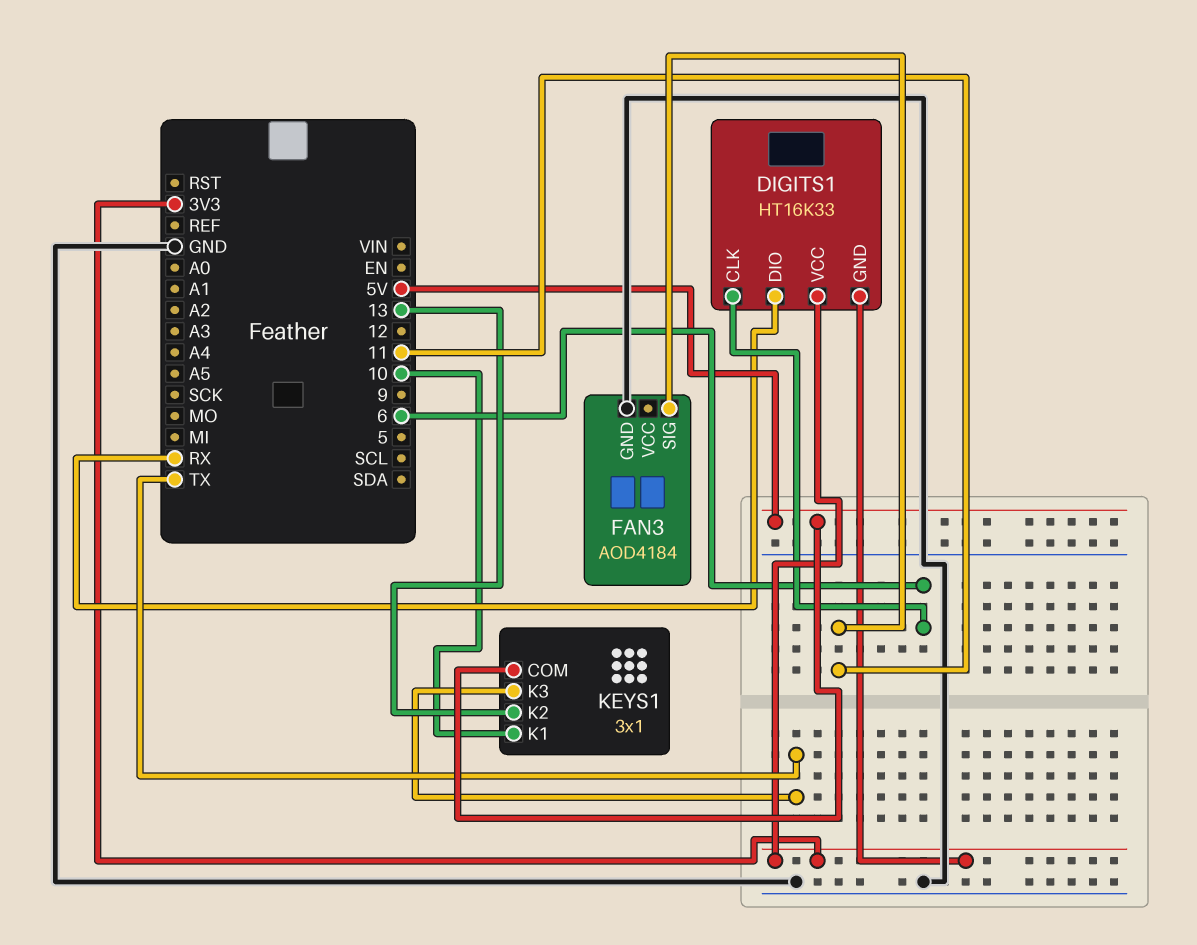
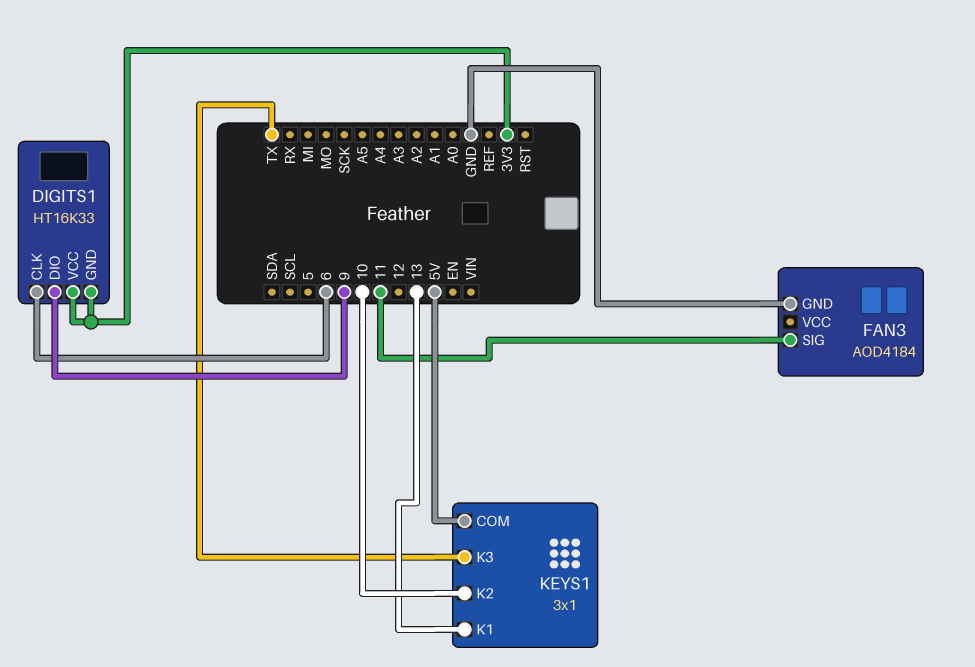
DIGITS1 pin DIO: RX -> 9
KEYS1 pin K1: 10 -> 13
KEYS1 pin K2: 13 -> 10

